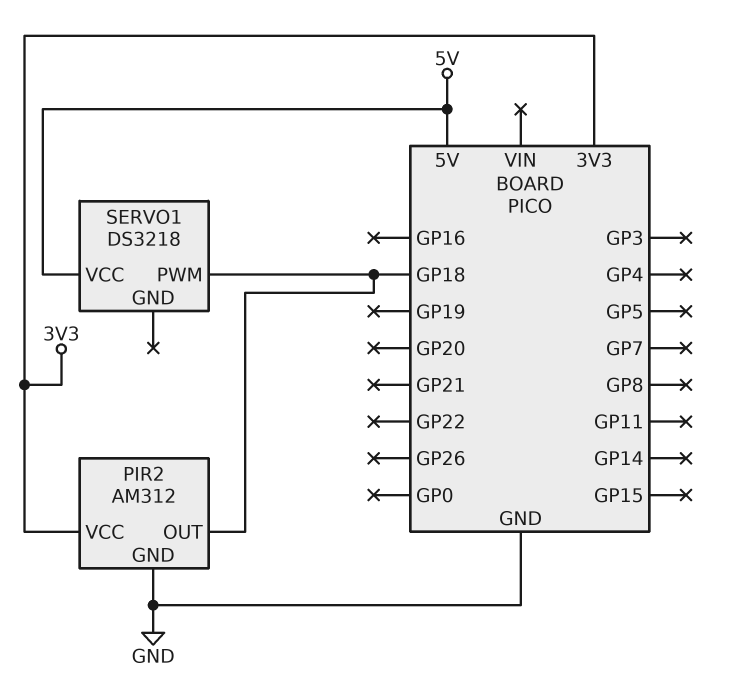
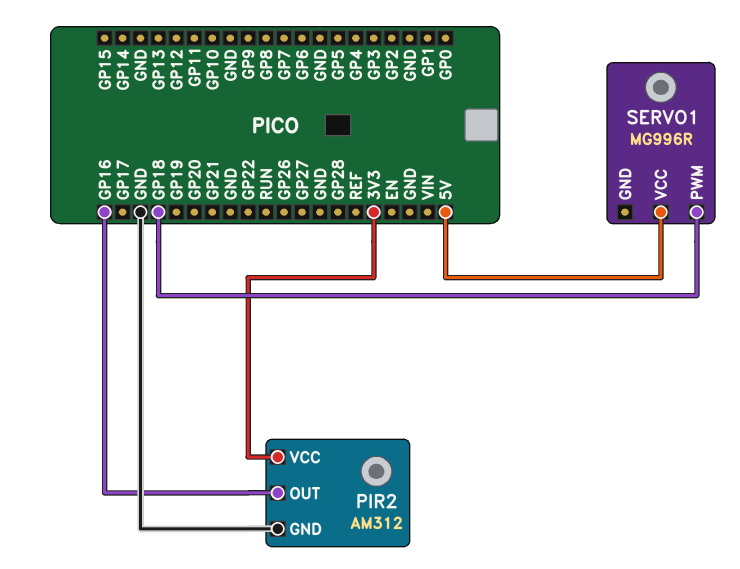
PIR2 pin OUT: GP18 -> GP16
SERVO1: DS3218 -> MG996R

